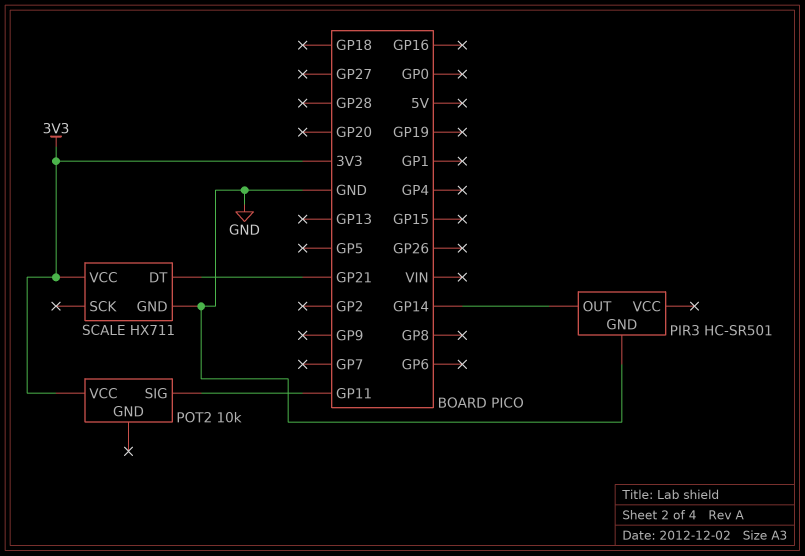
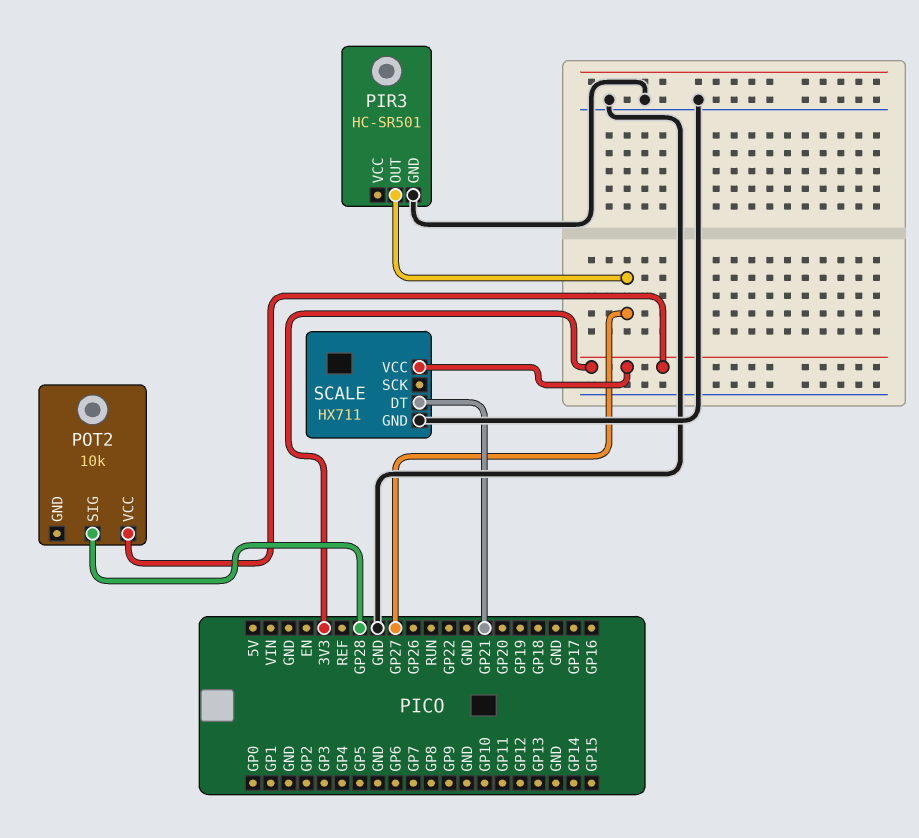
PIR3 pin OUT: GP14 -> GP27
POT2 pin SIG: GP11 -> GP28

